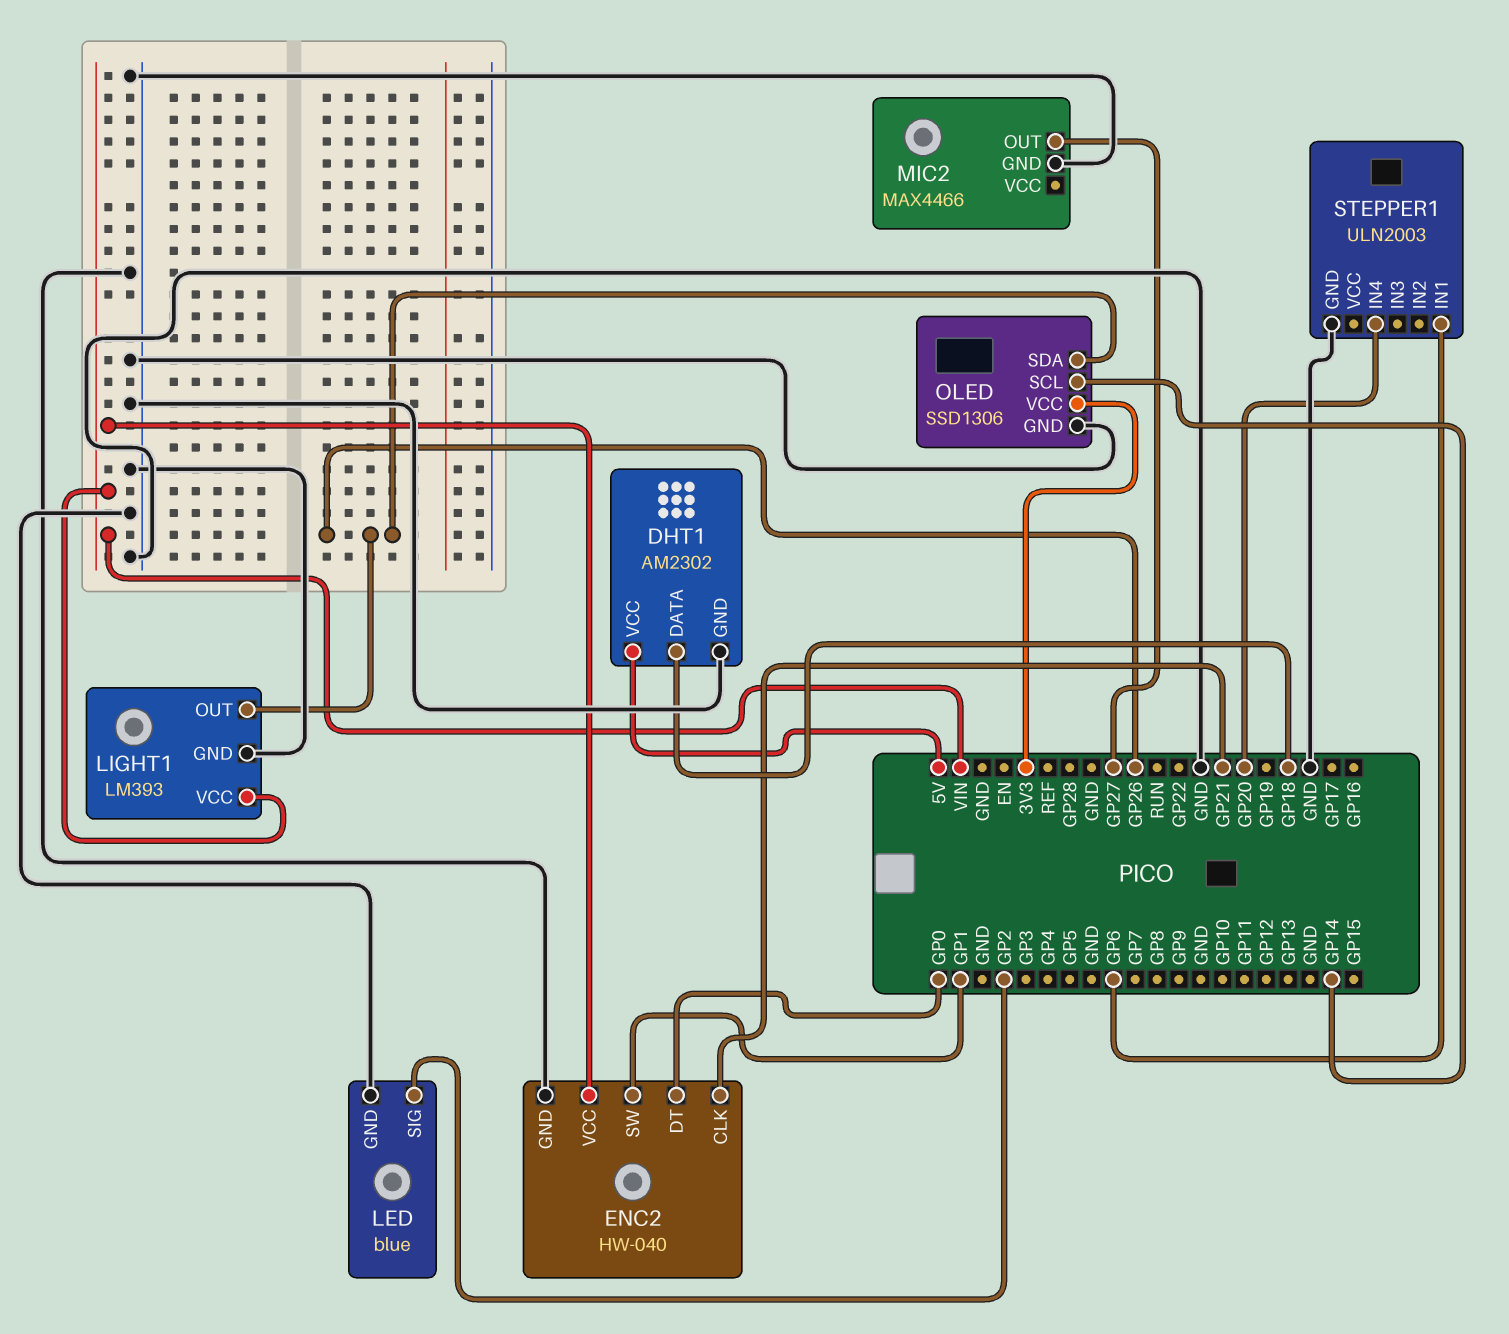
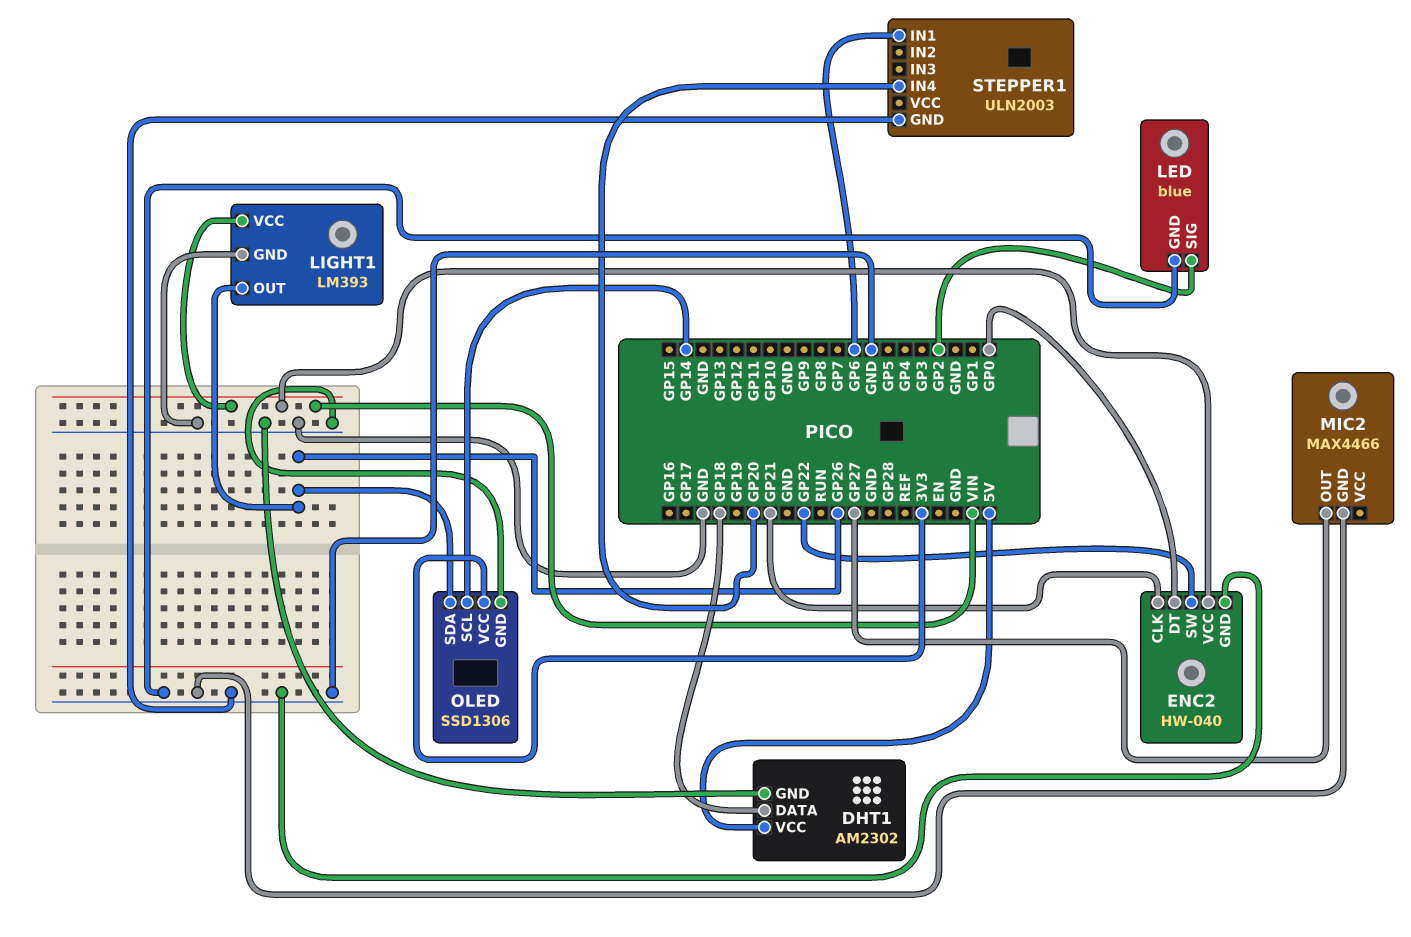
ENC2 pin SW: GP1 -> GP22

